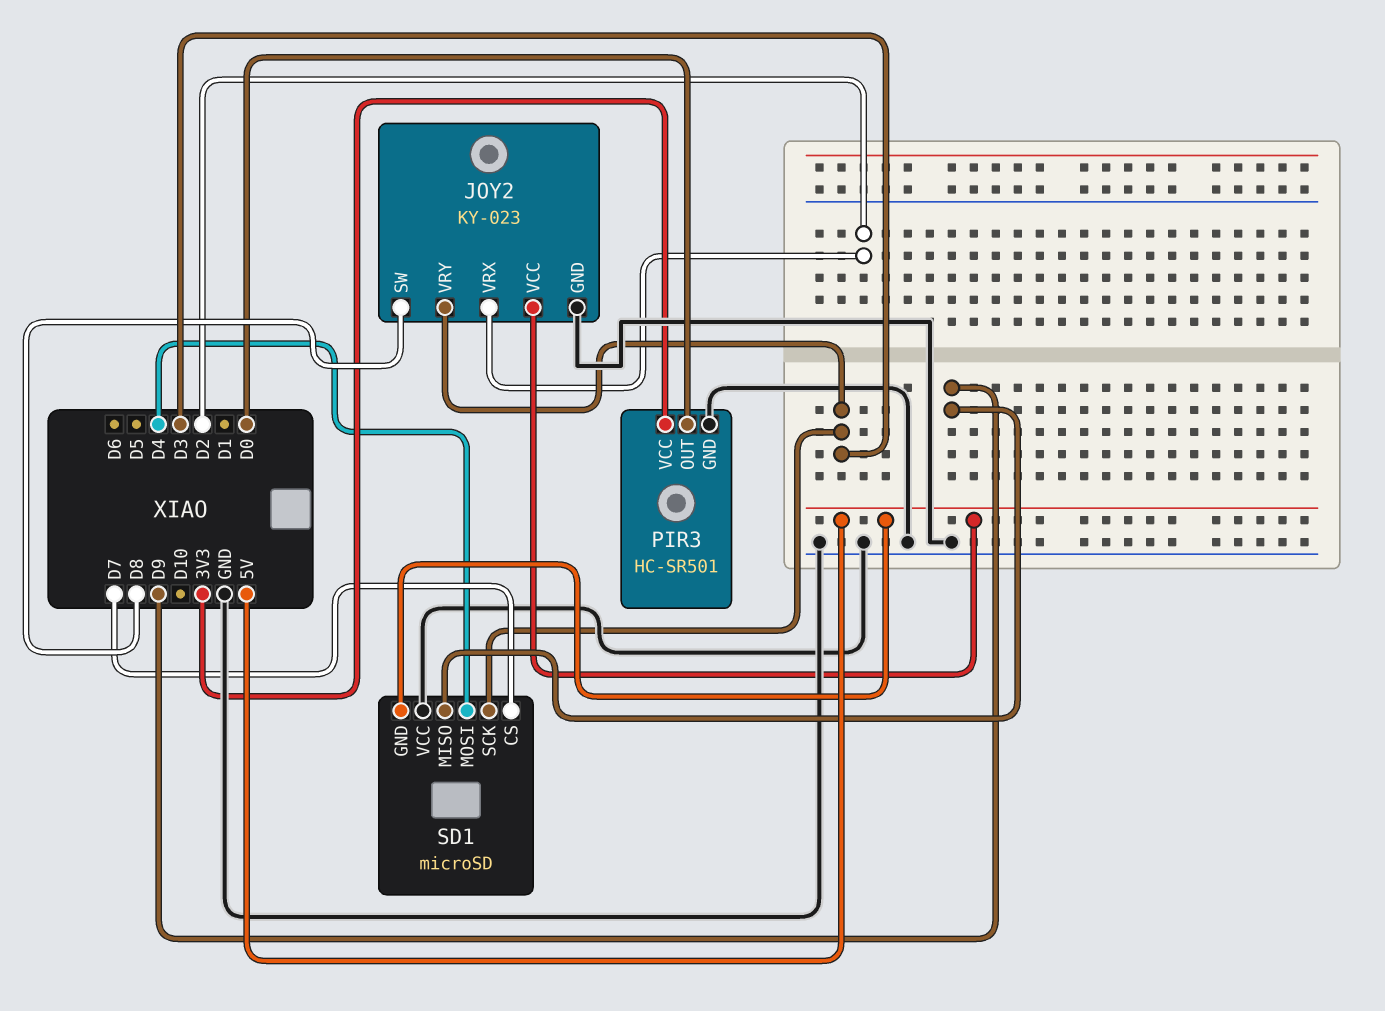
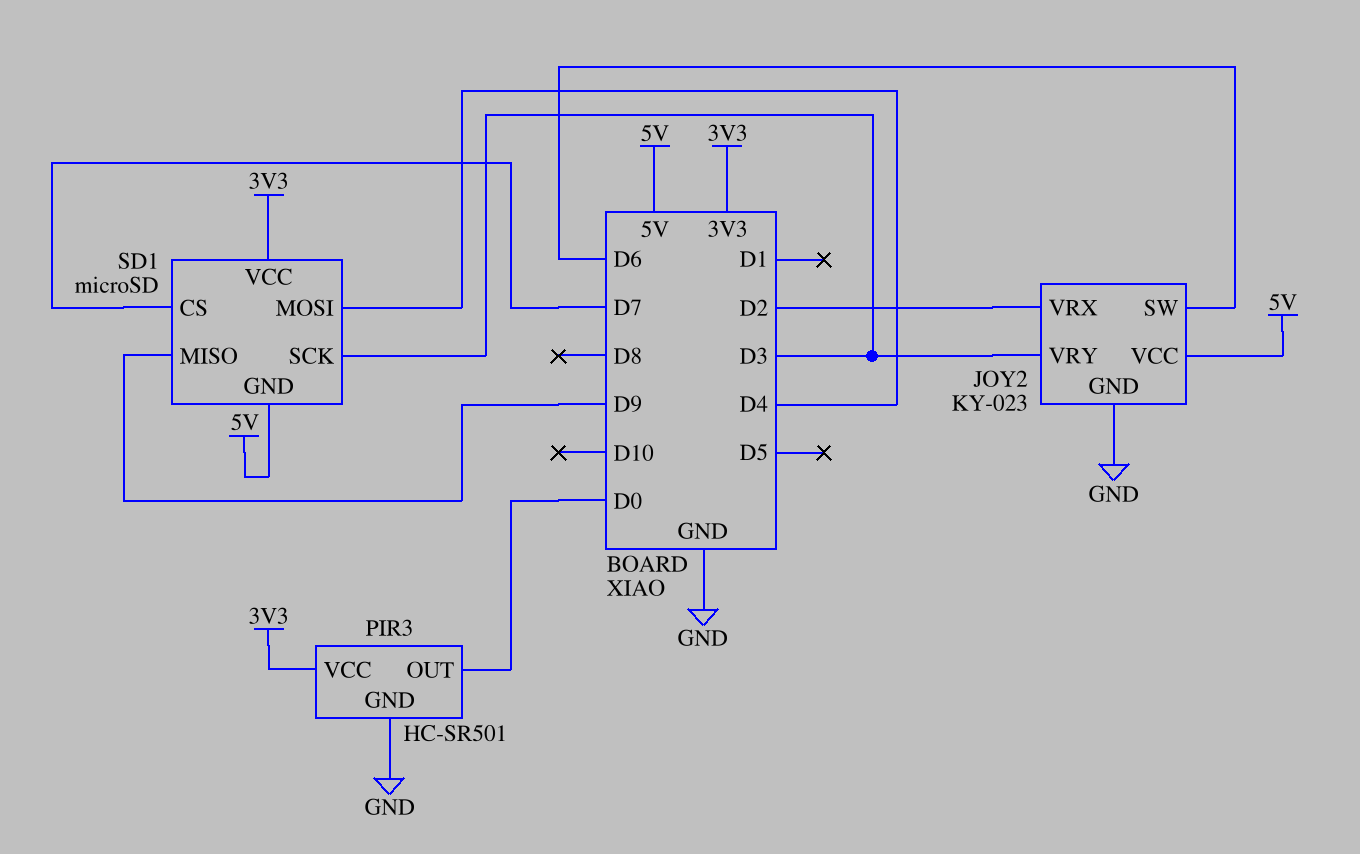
JOY2 pin SW: D8 -> D6
SD1 pin VCC: GND -> 3V3

